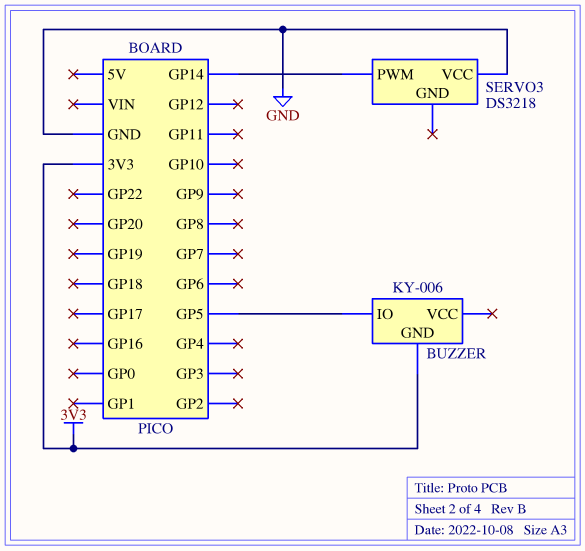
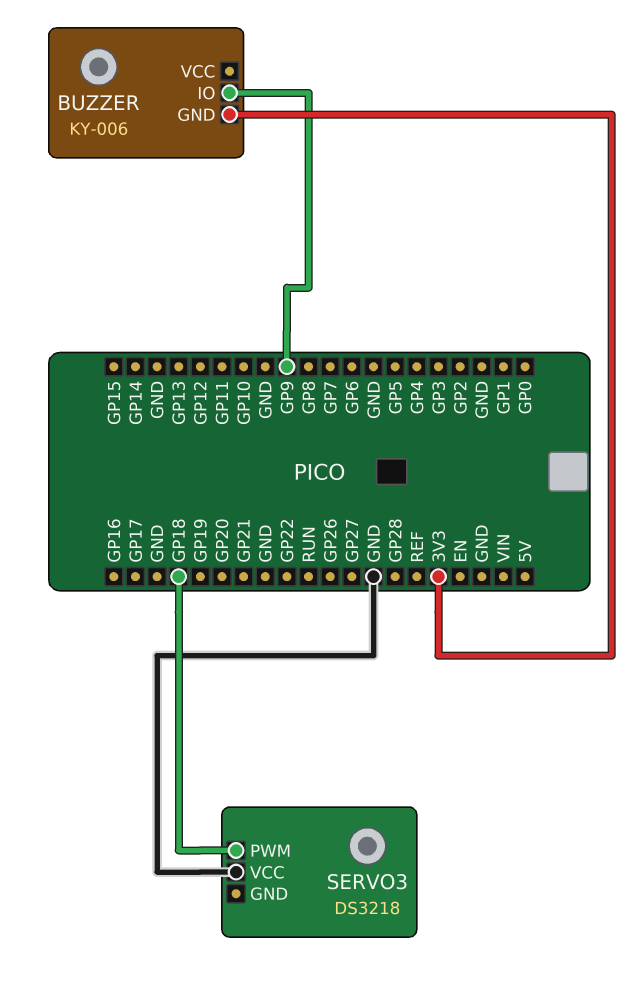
BUZZER pin IO: GP5 -> GP9
SERVO3 pin PWM: GP14 -> GP18

